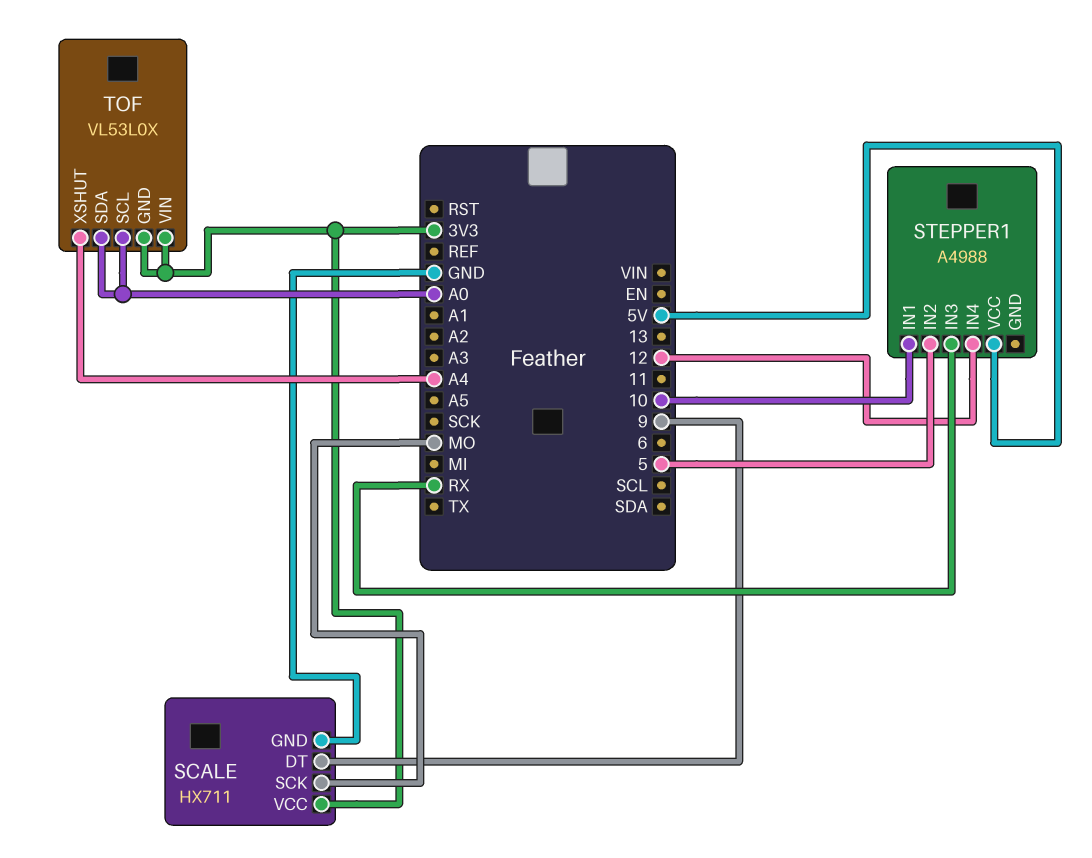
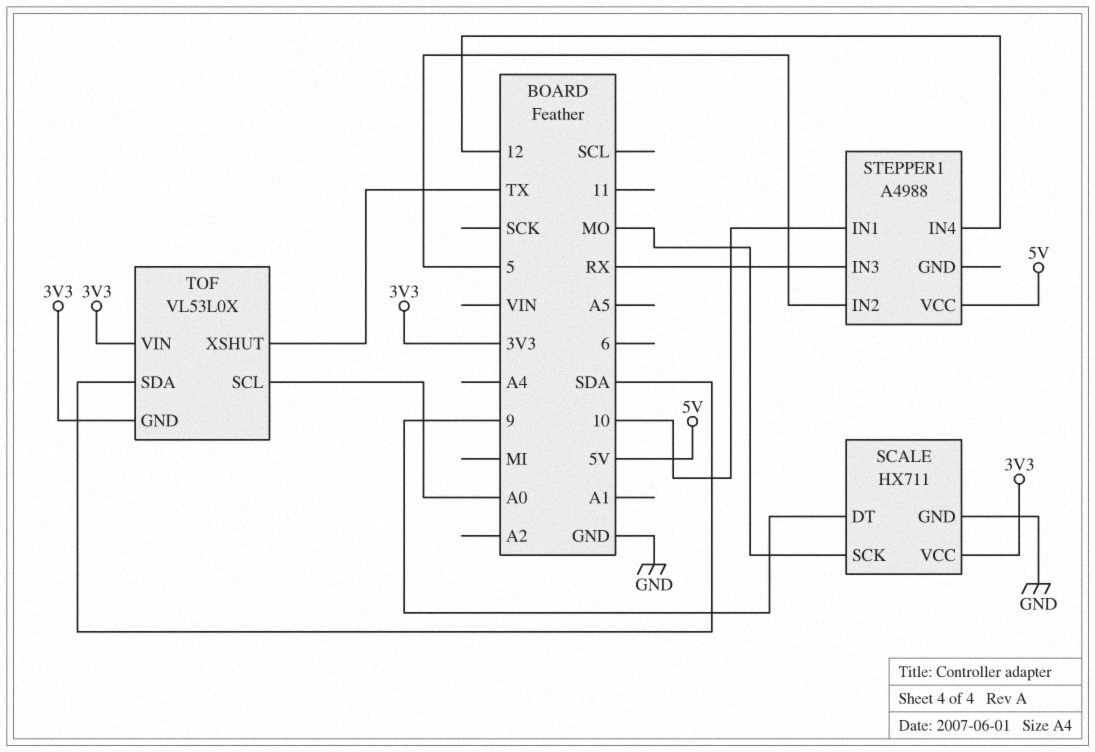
TOF pin SDA: A0 -> SDA
TOF pin XSHUT: A4 -> TX

